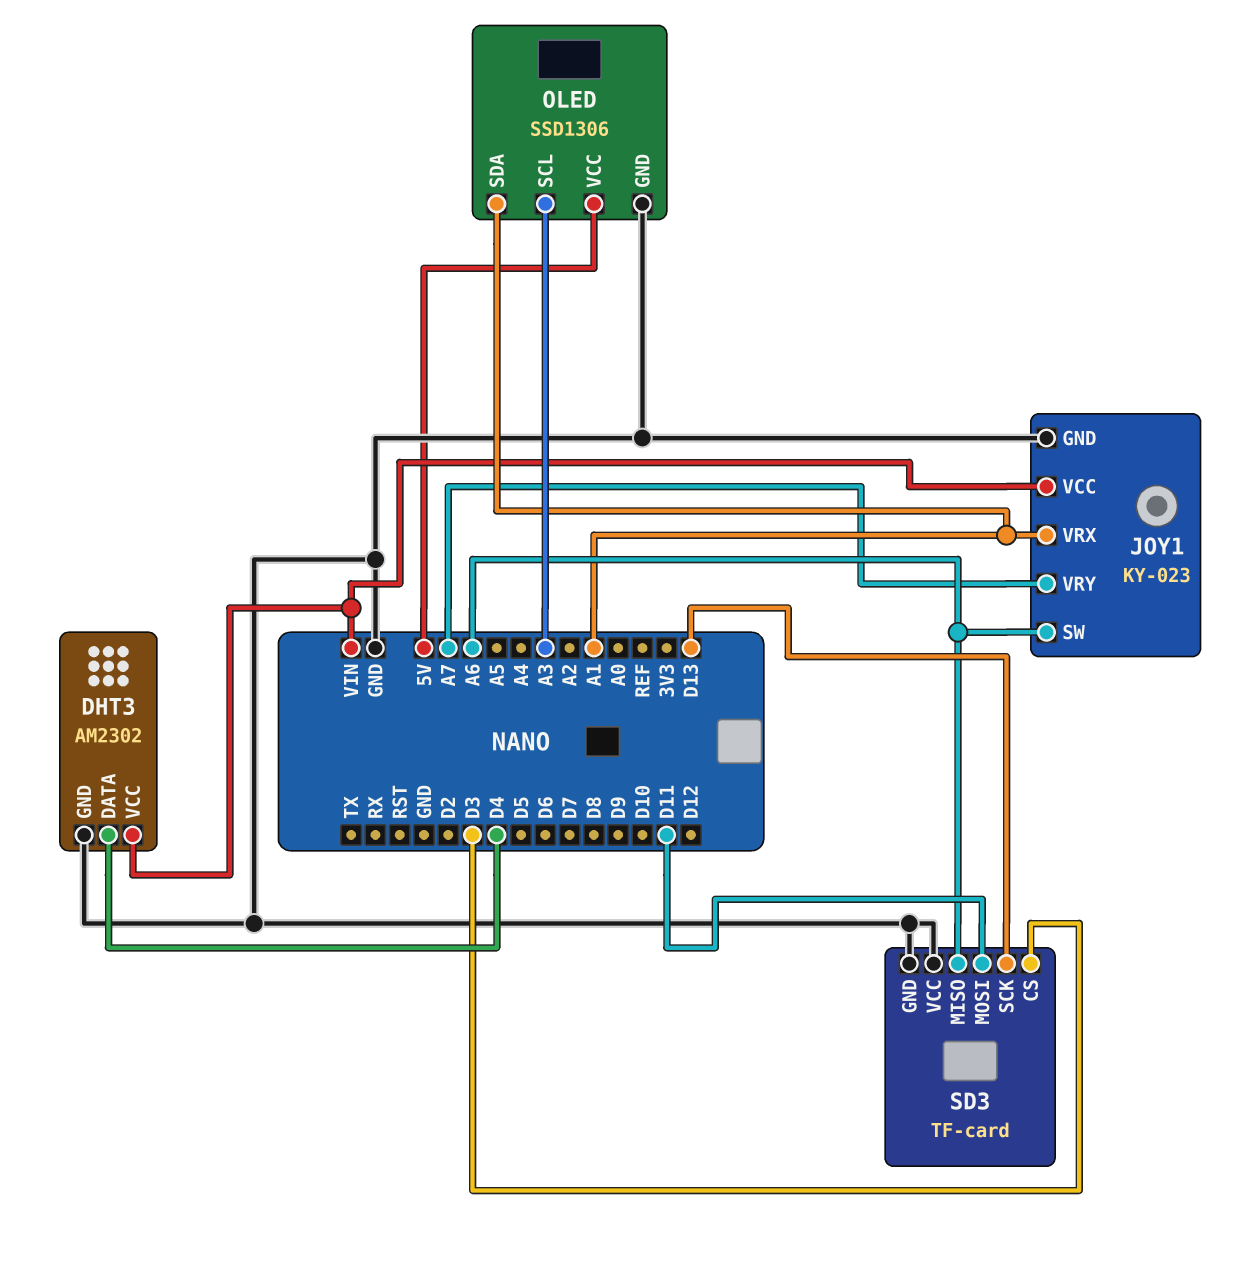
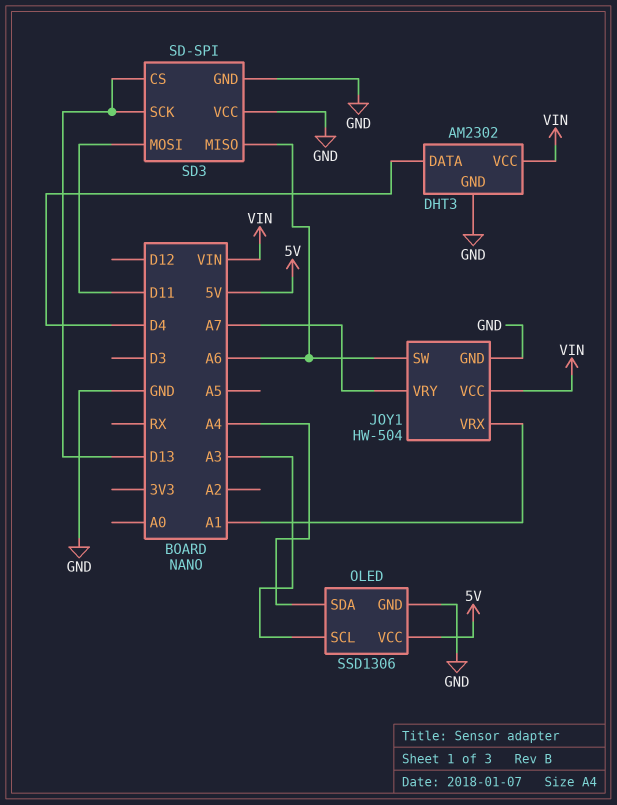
JOY1: KY-023 -> HW-504
OLED pin SDA: A1 -> A4
SD3: TF-card -> SD-SPI
SD3 pin CS: D3 -> D13

